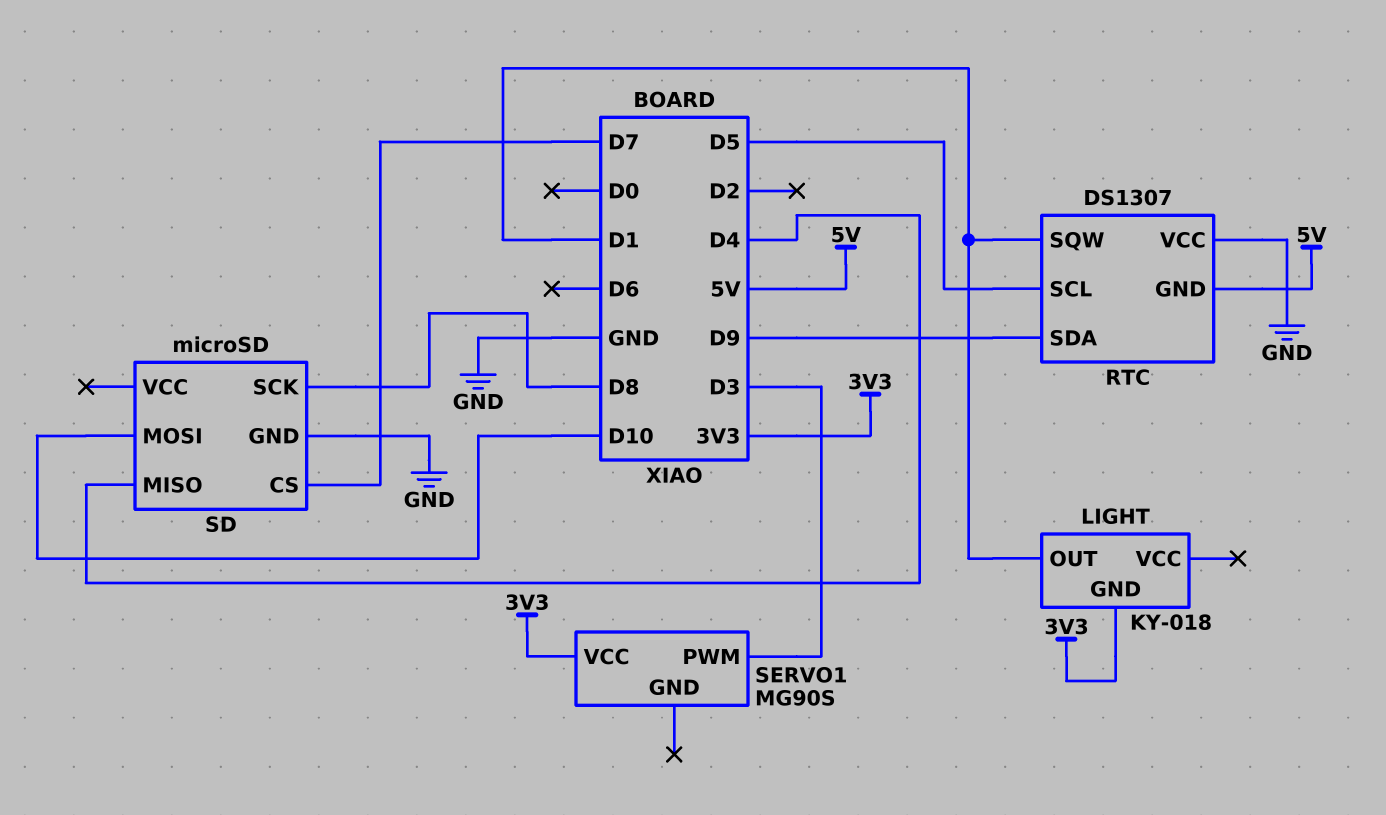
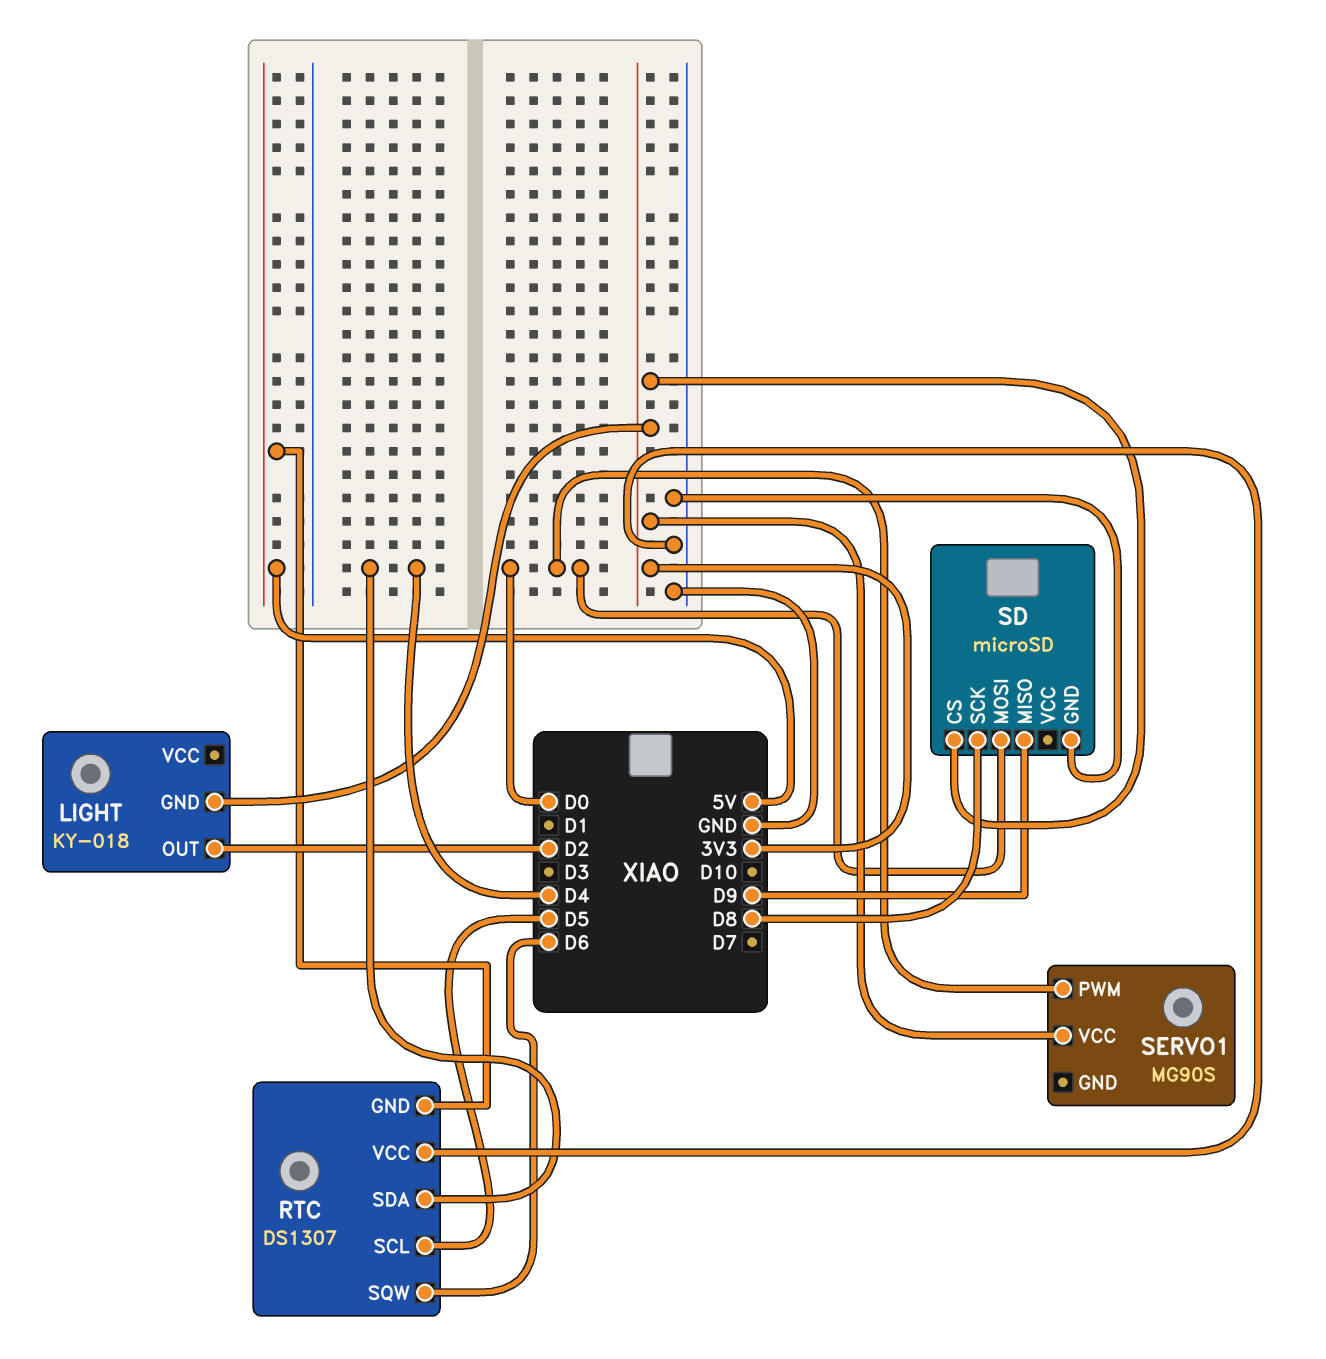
LIGHT pin OUT: D1 -> D2
RTC pin SDA: D9 -> D4
RTC pin SQW: D1 -> D6
SD pin CS: D7 -> 3V3
SD pin MISO: D4 -> D9
SD pin MOSI: D10 -> D0
SERVO1 pin PWM: D3 -> D0

